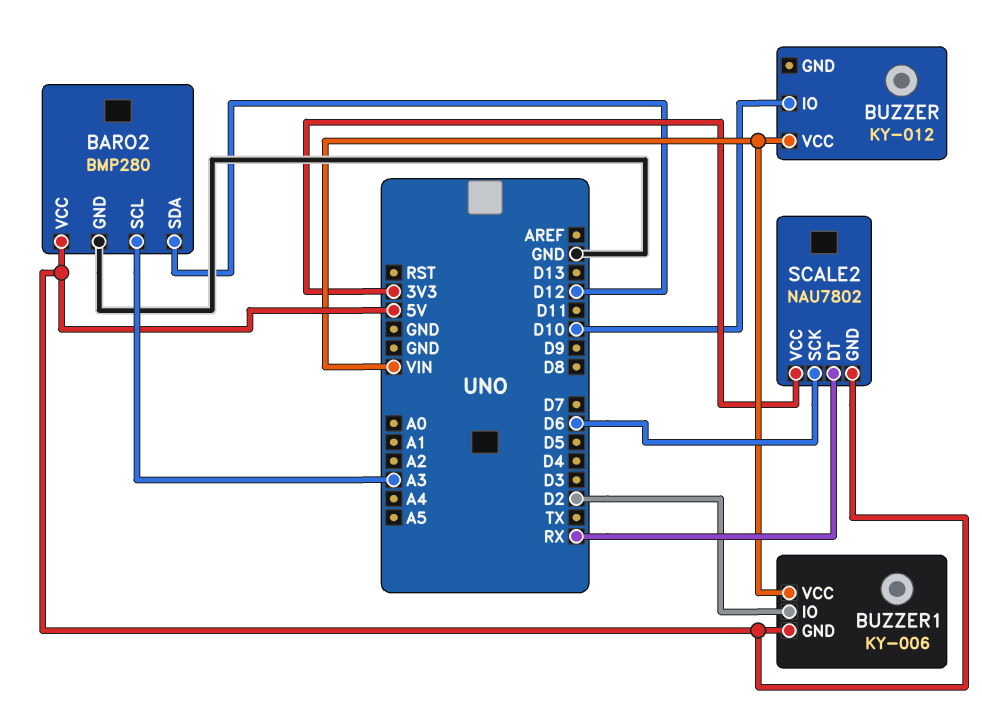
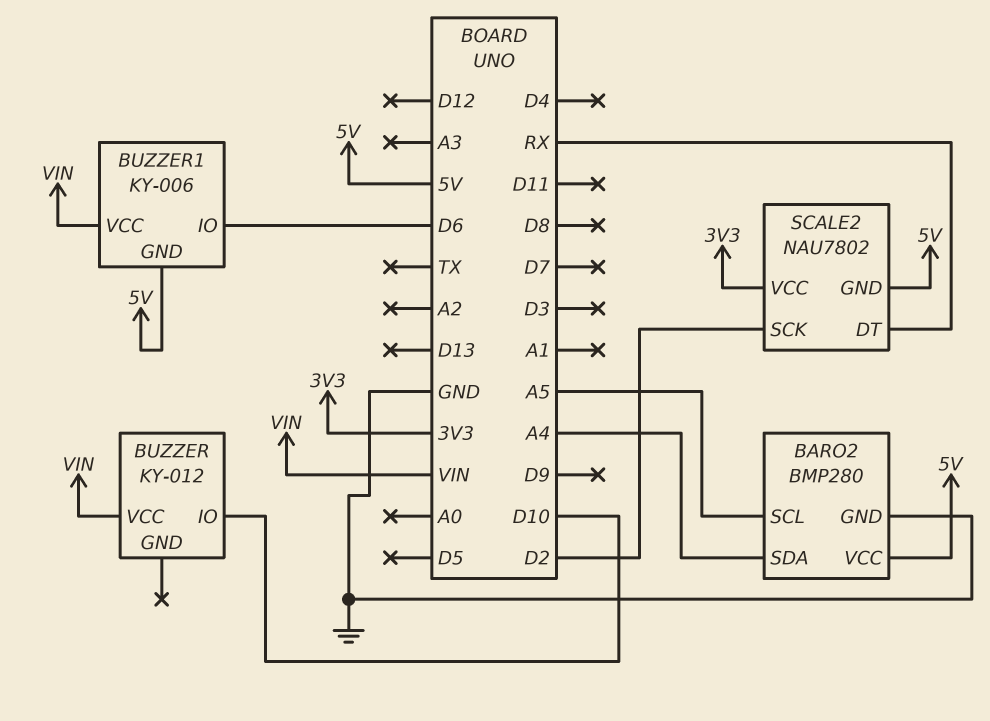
BARO2 pin SCL: A3 -> A5
BARO2 pin SDA: D12 -> A4
BUZZER1 pin IO: D2 -> D6
SCALE2 pin SCK: D6 -> D2

